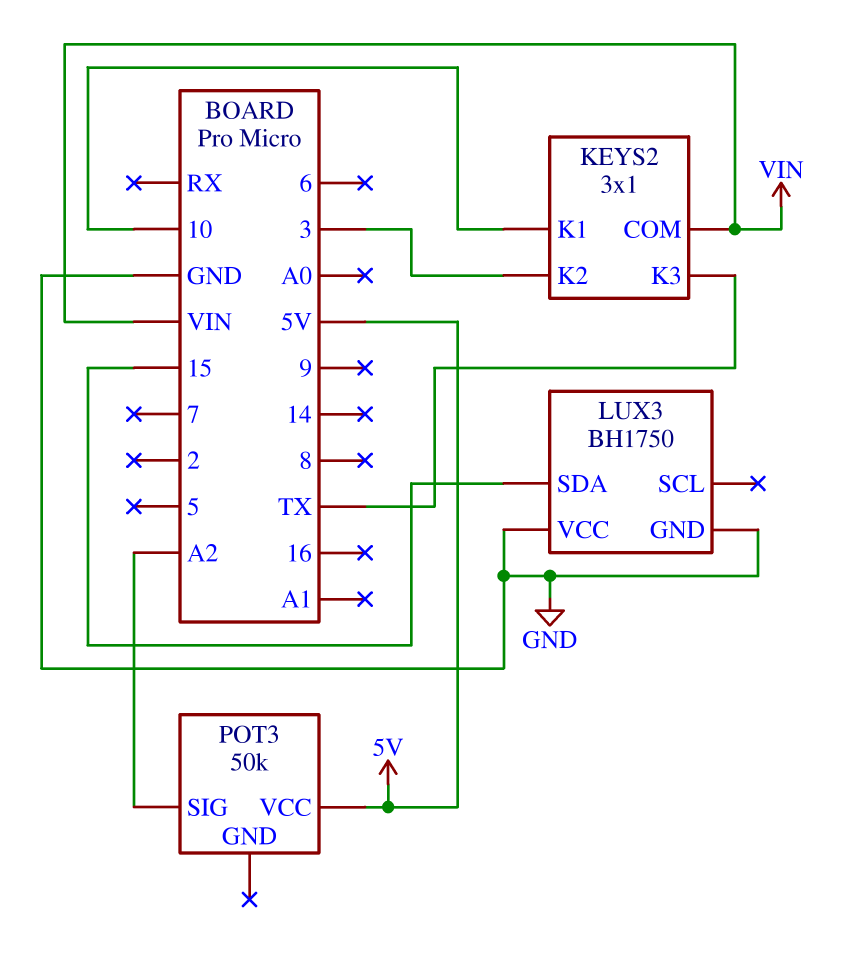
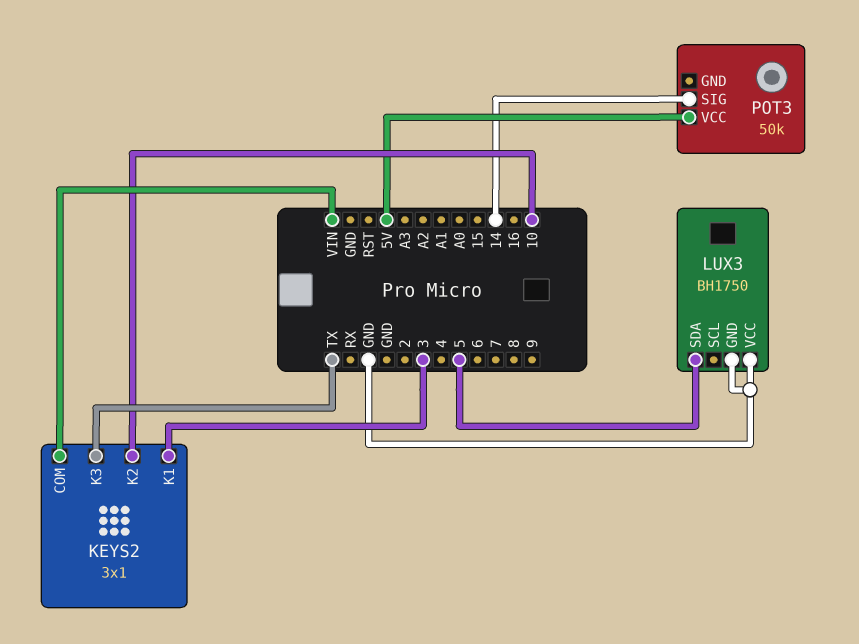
KEYS2 pin K1: 10 -> 3
KEYS2 pin K2: 3 -> 10
LUX3 pin SDA: 15 -> 5
POT3 pin SIG: A2 -> 14

